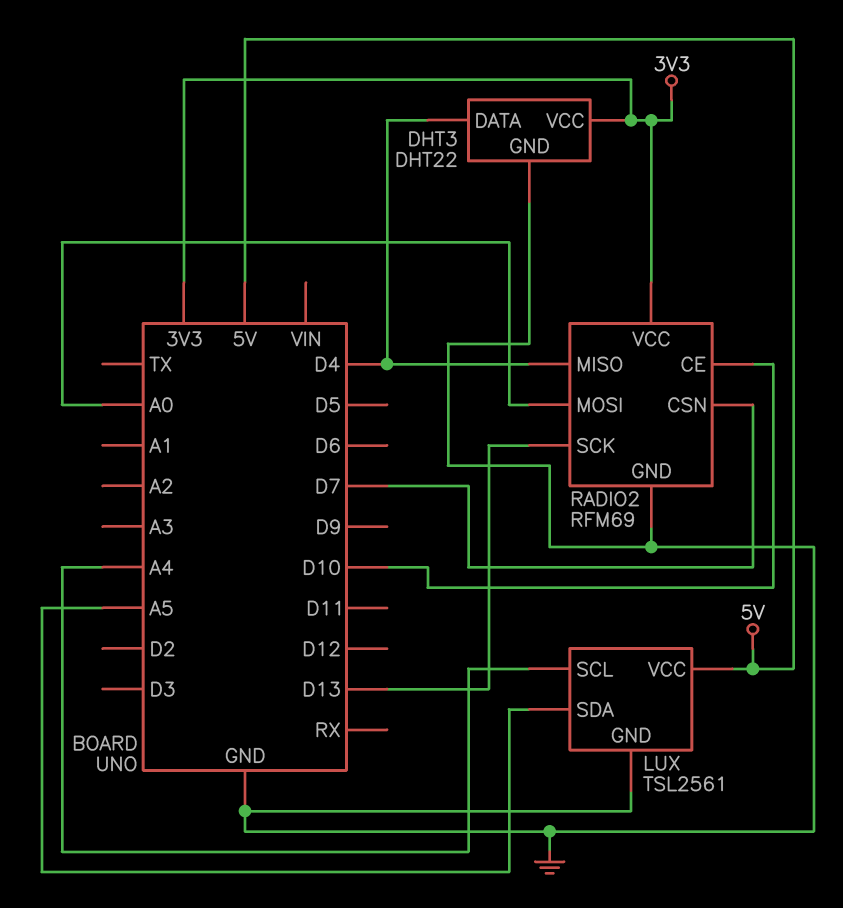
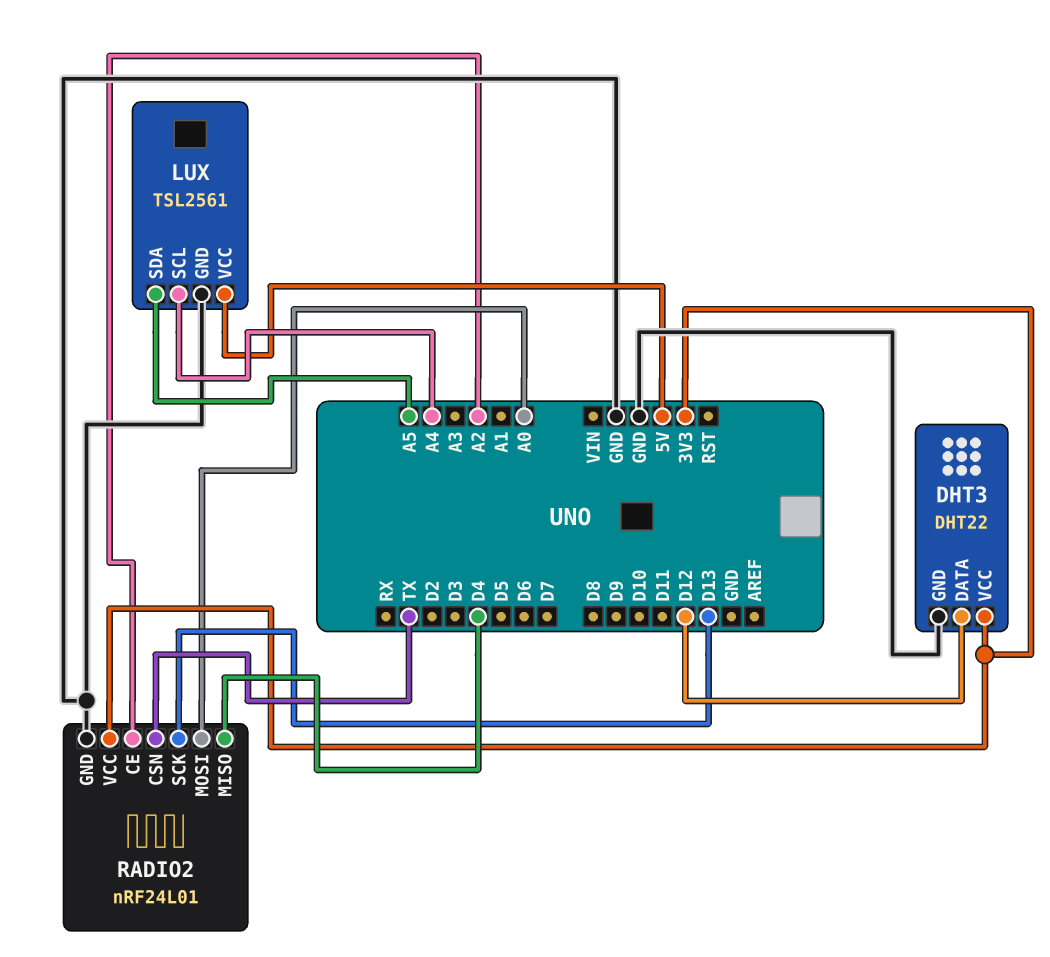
DHT3 pin DATA: D4 -> D12
RADIO2: RFM69 -> nRF24L01
RADIO2 pin CE: D10 -> A2
RADIO2 pin CSN: D7 -> TX

